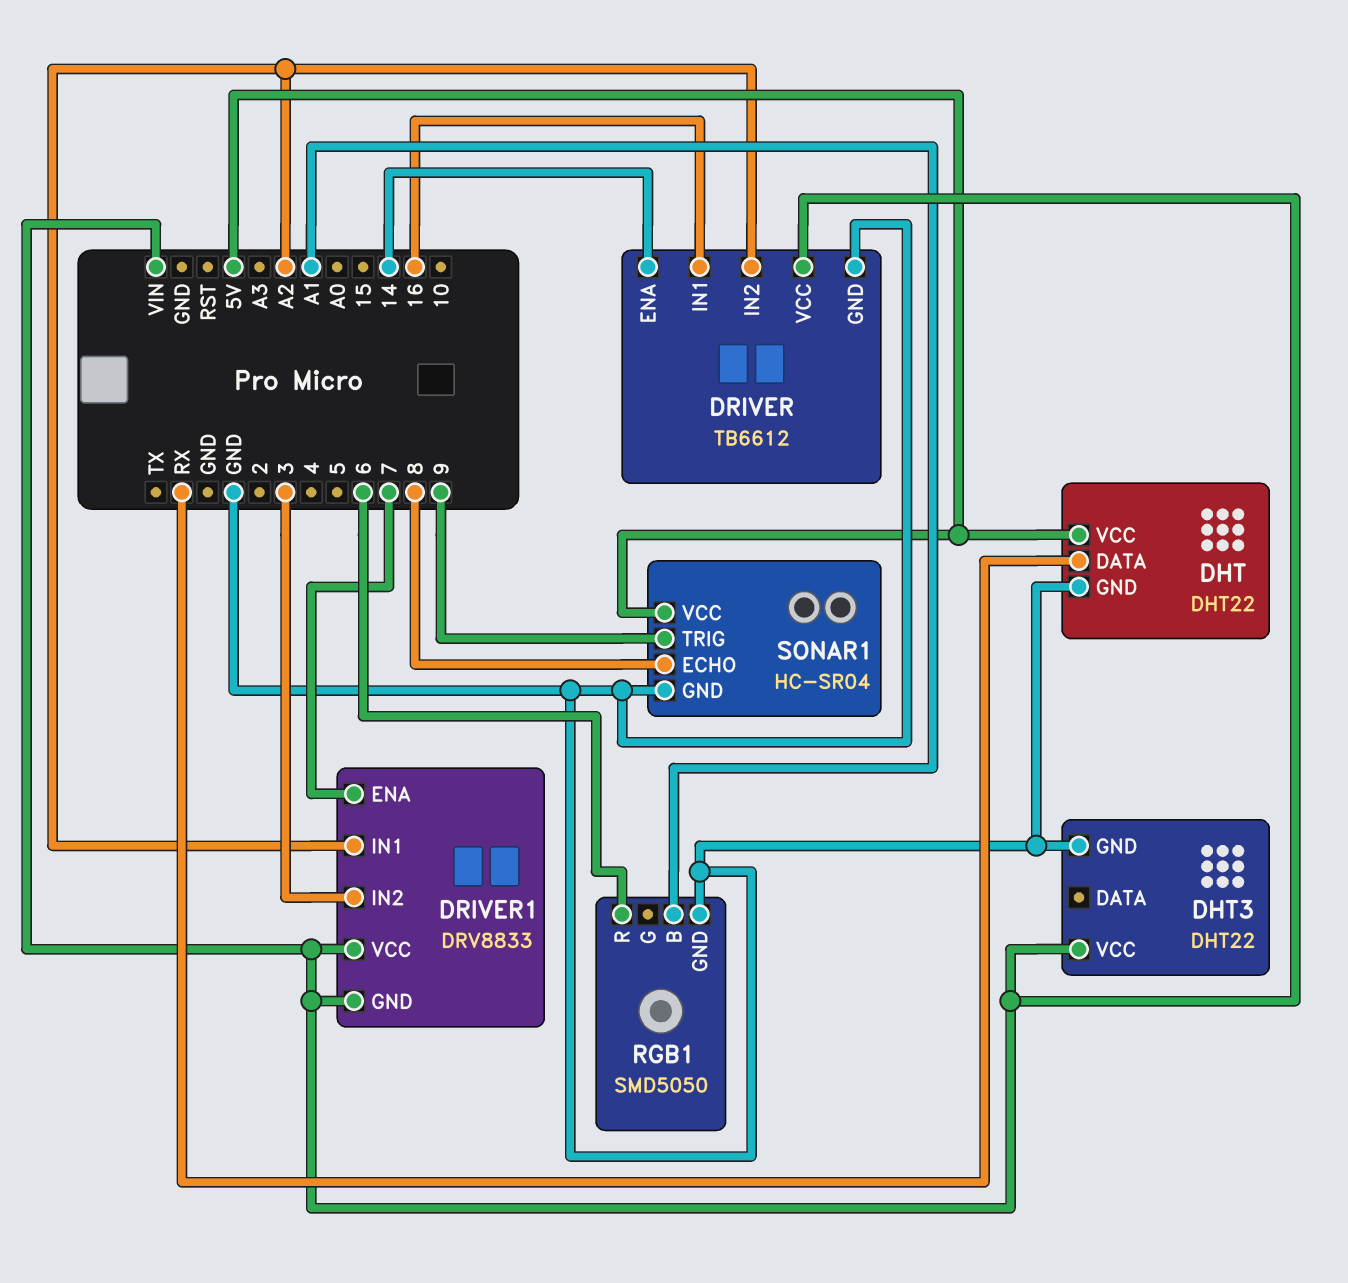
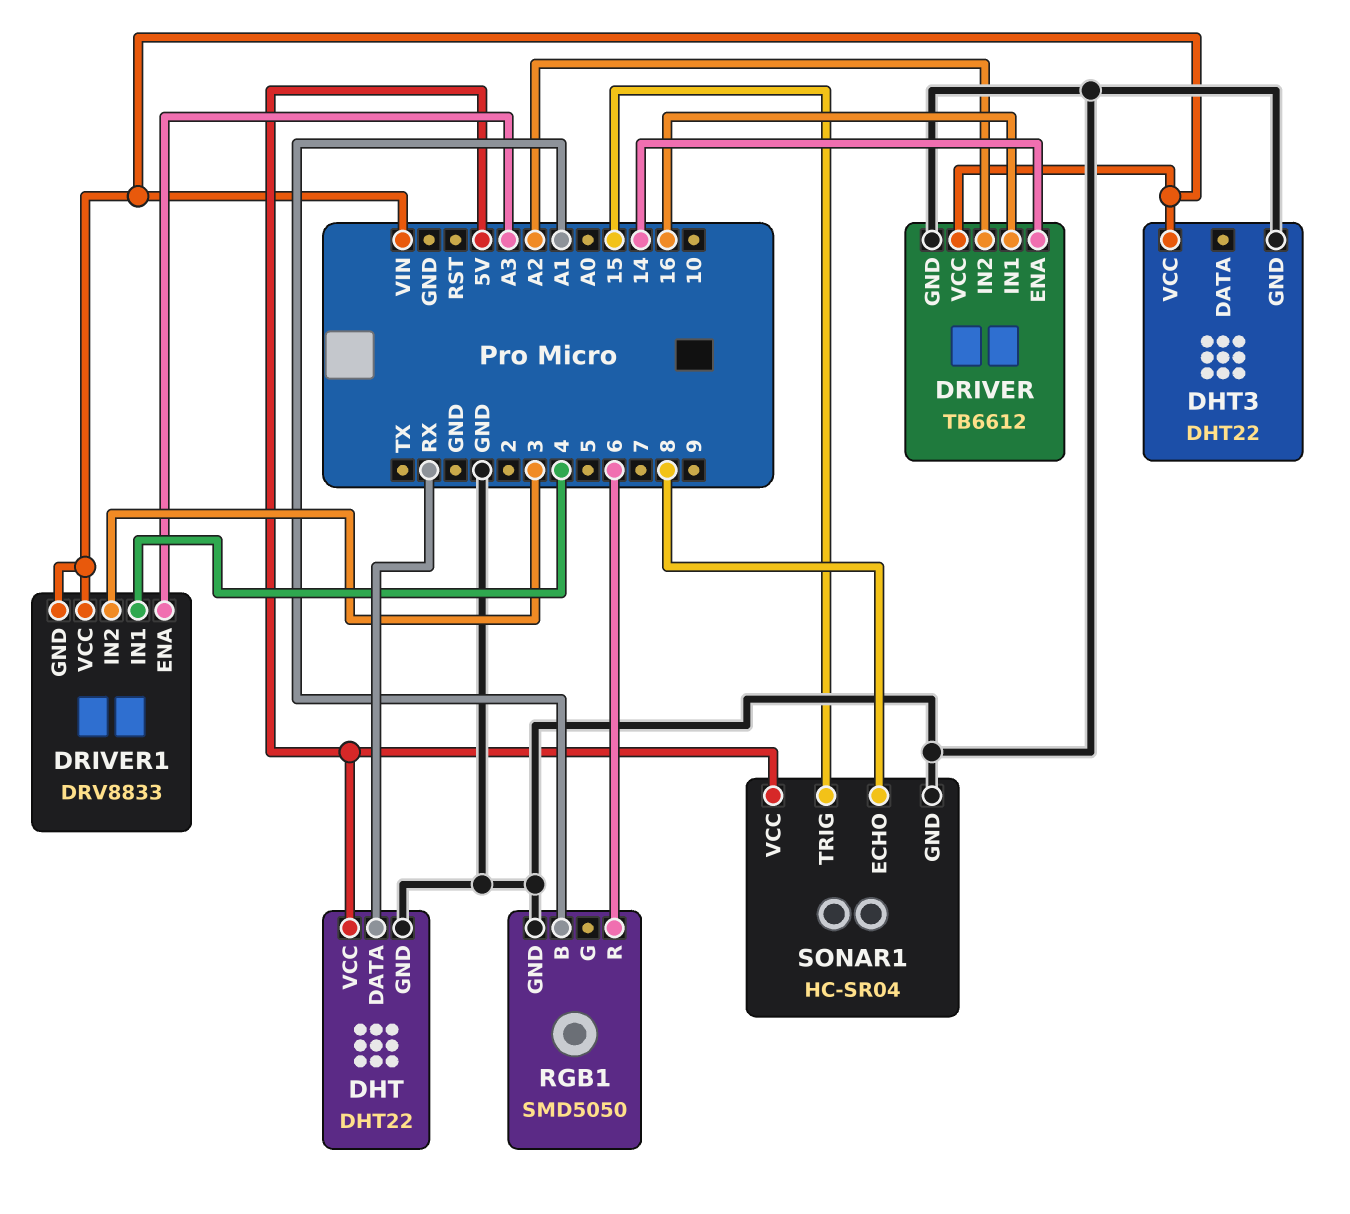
DRIVER1 pin ENA: 7 -> A3
DRIVER1 pin IN1: A2 -> 4
SONAR1 pin TRIG: 9 -> 15

